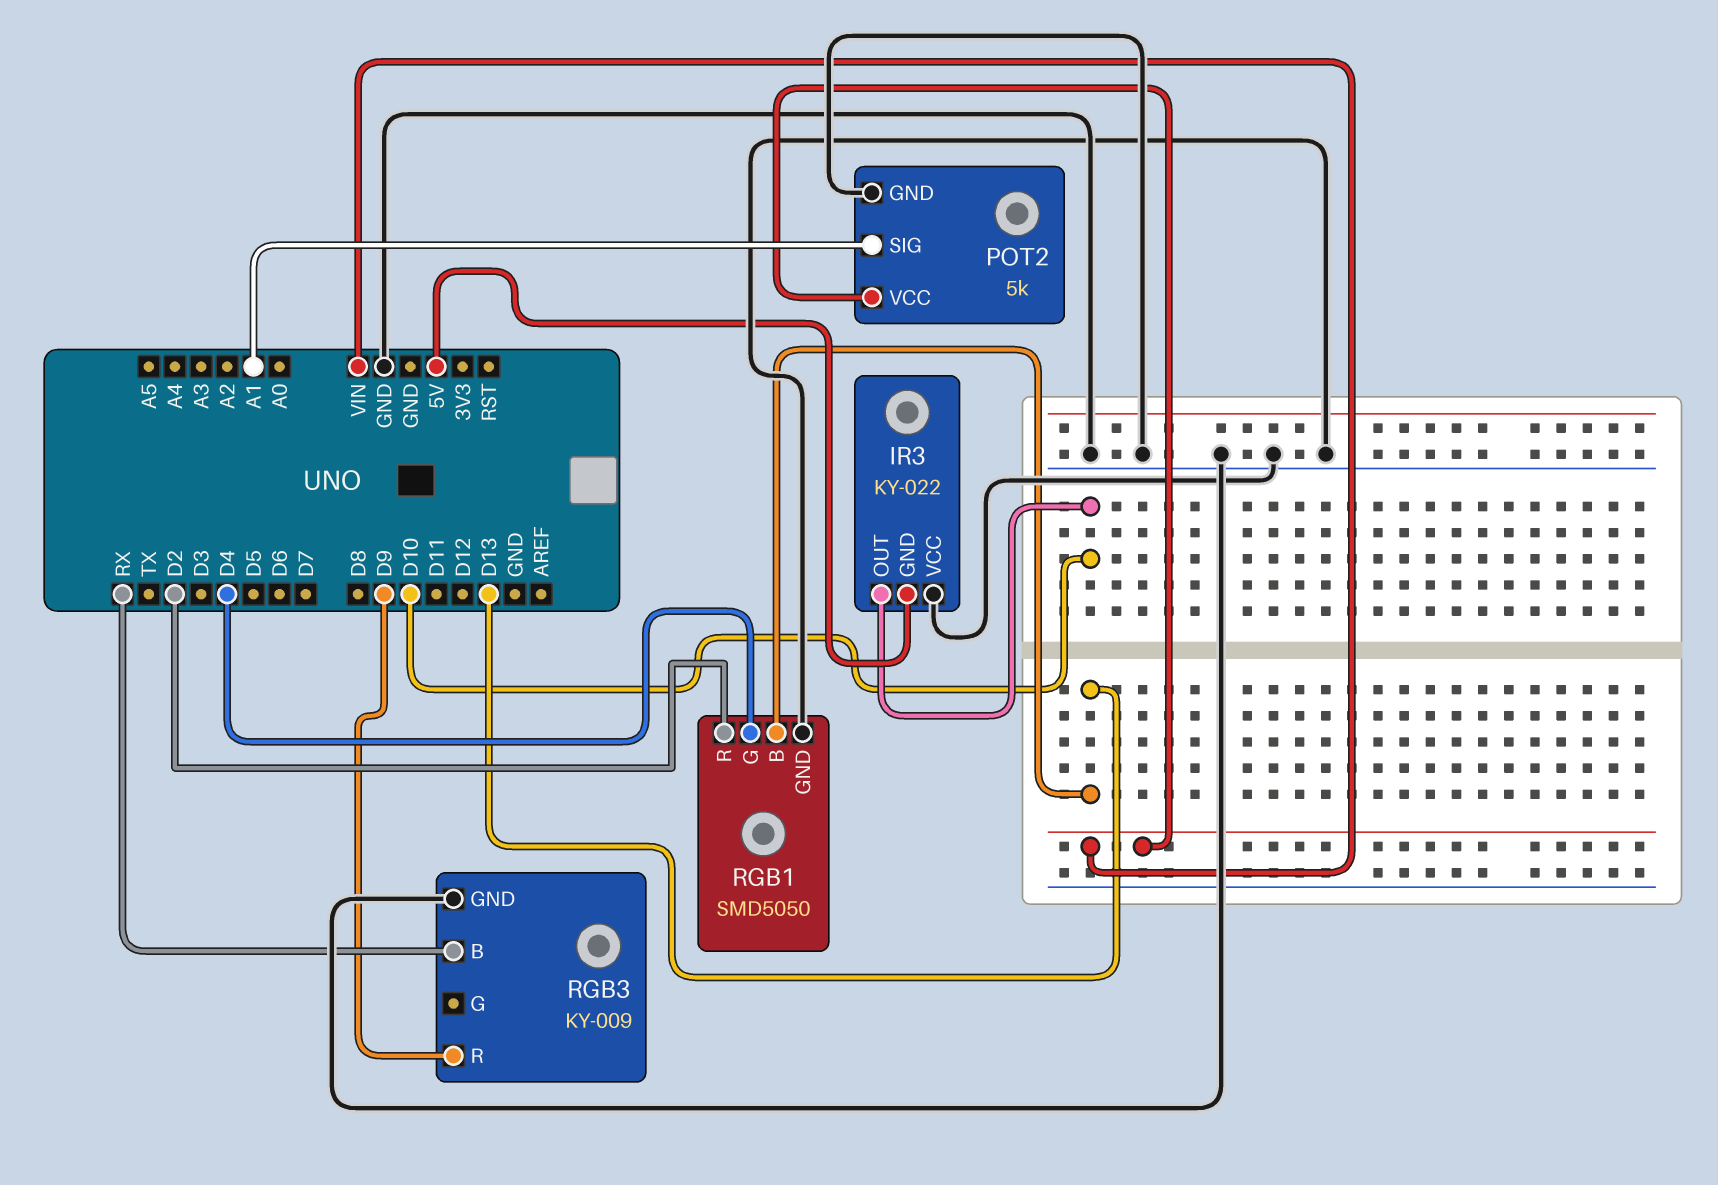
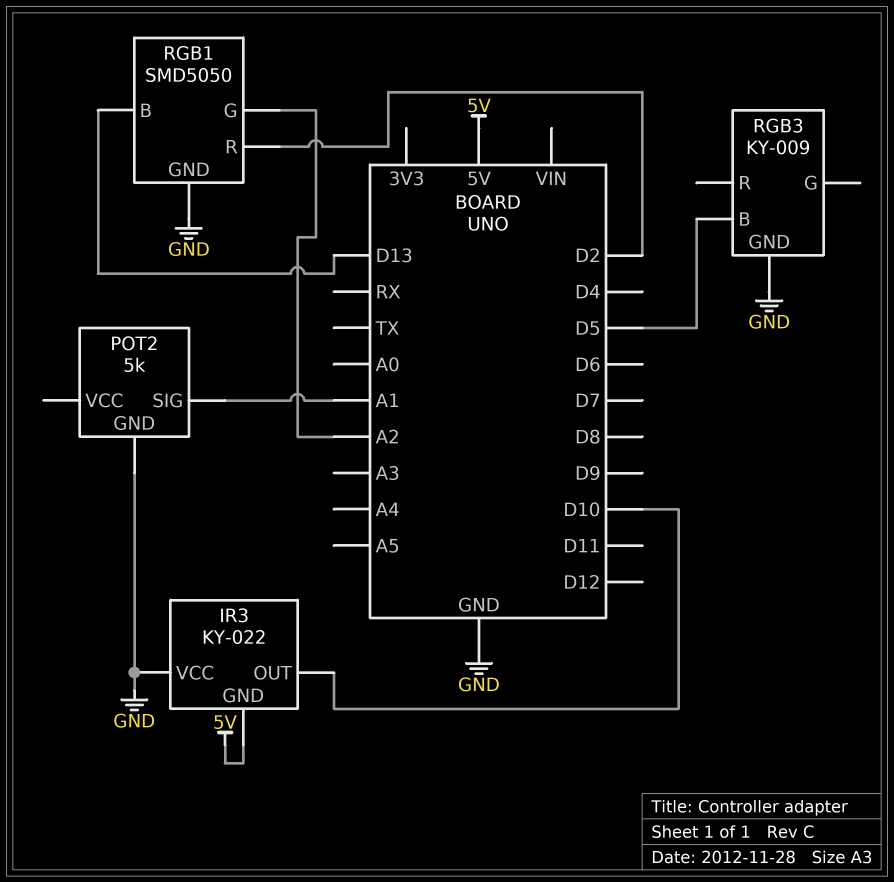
POT2 pin VCC: VIN -> none
RGB1 pin G: D4 -> A2
RGB3 pin B: RX -> D5
RGB3 pin R: D9 -> none

